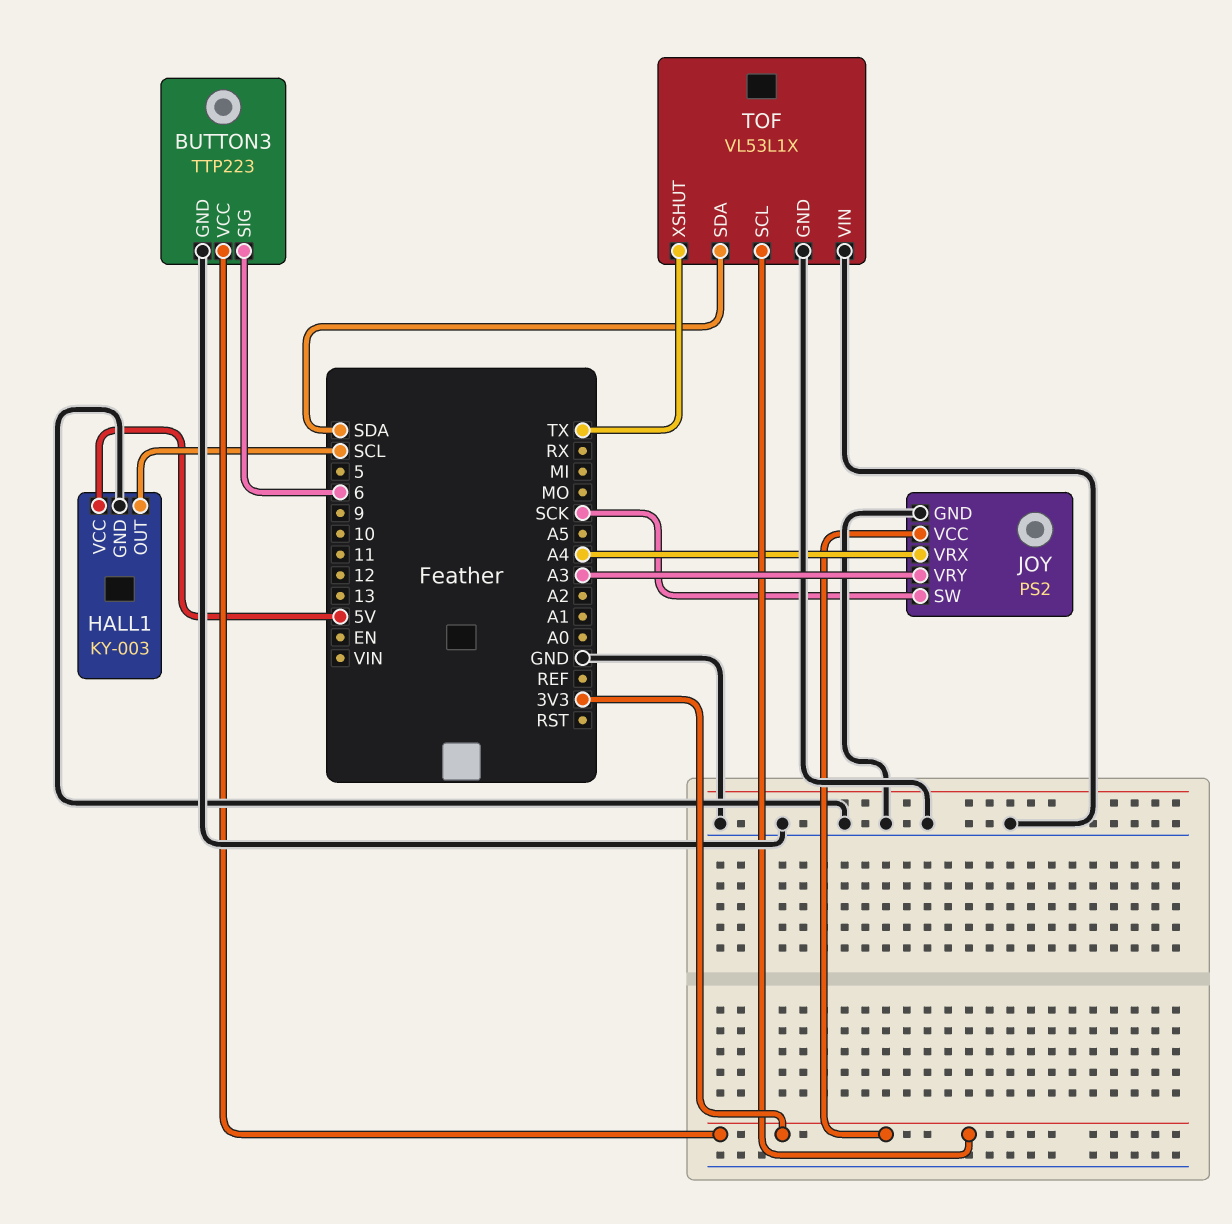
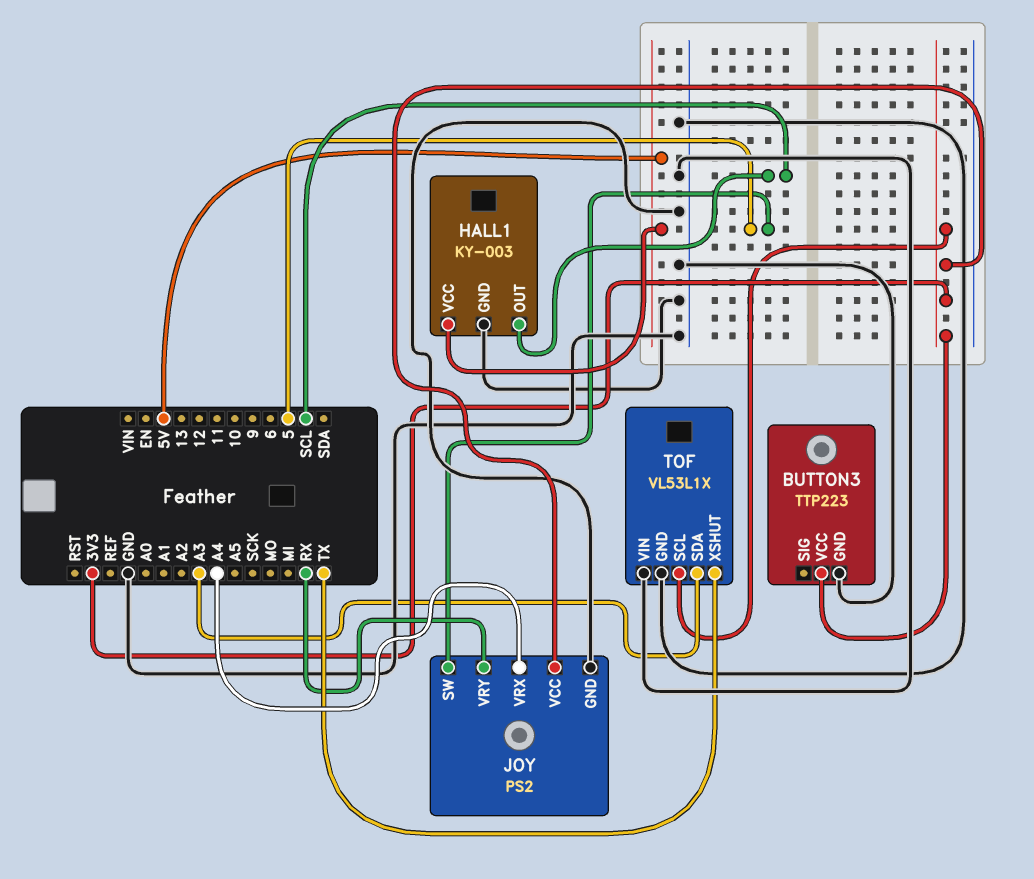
BUTTON3 pin SIG: 6 -> none
JOY pin SW: SCK -> 5
JOY pin VRY: A3 -> RX
TOF pin SDA: SDA -> A3

